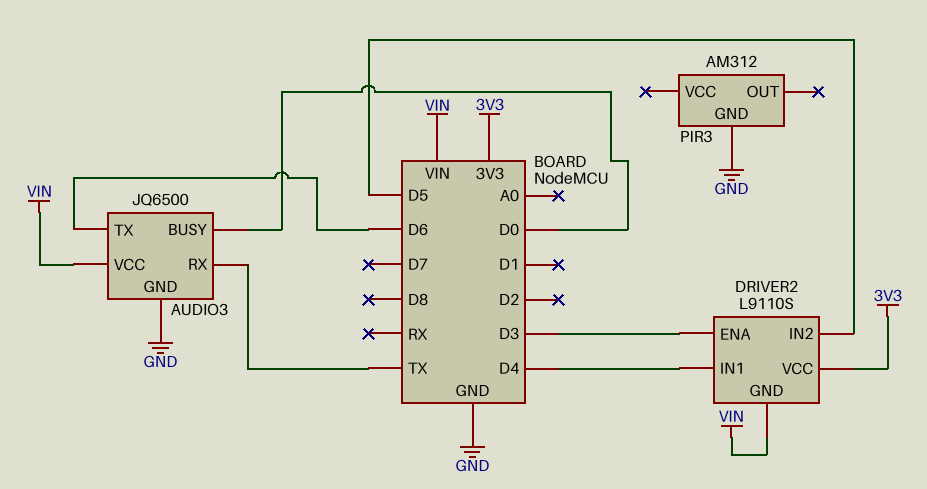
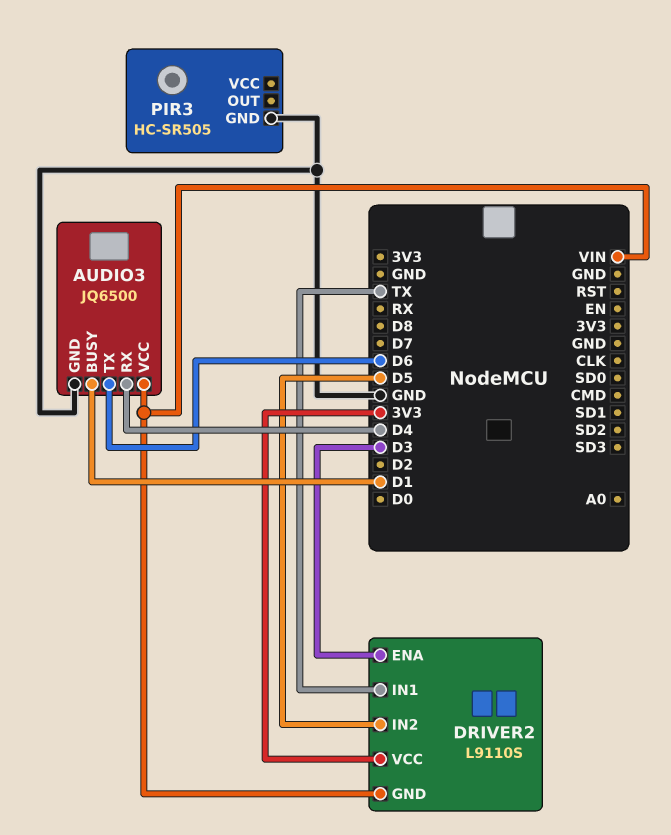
AUDIO3 pin BUSY: D0 -> D1
AUDIO3 pin RX: TX -> D4
DRIVER2 pin IN1: D4 -> TX
PIR3: AM312 -> HC-SR505

